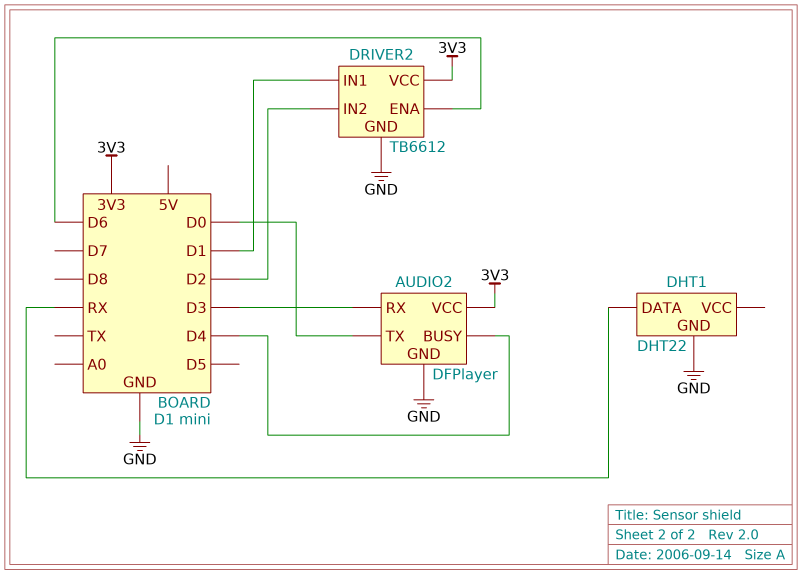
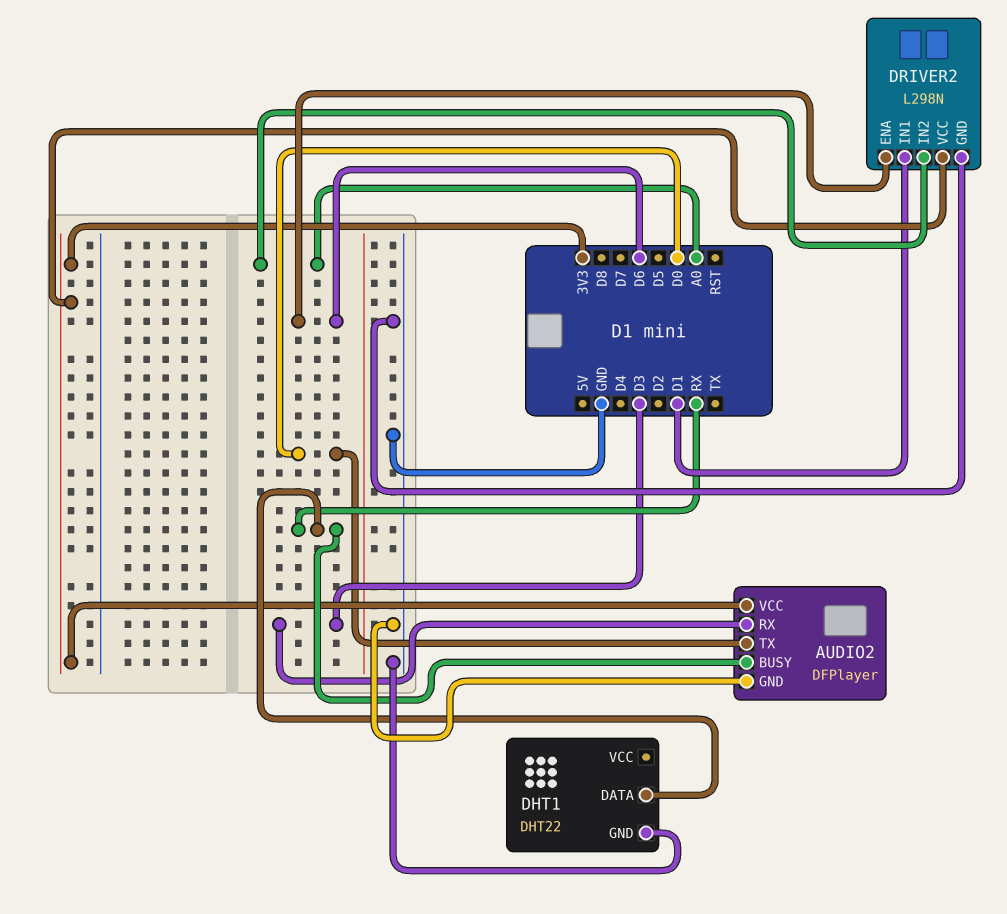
AUDIO2 pin BUSY: D4 -> RX
DRIVER2: TB6612 -> L298N
DRIVER2 pin IN2: D2 -> A0

